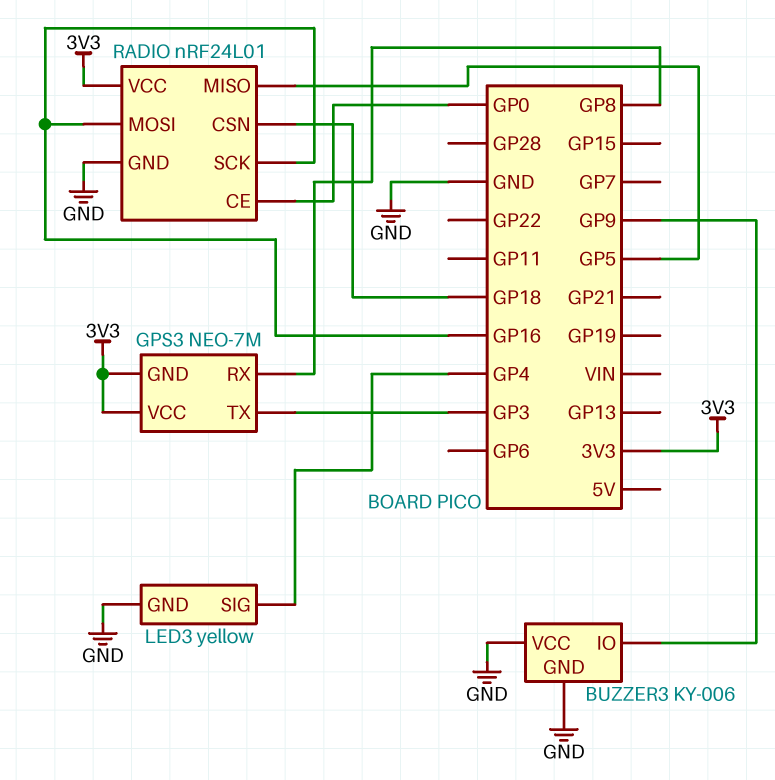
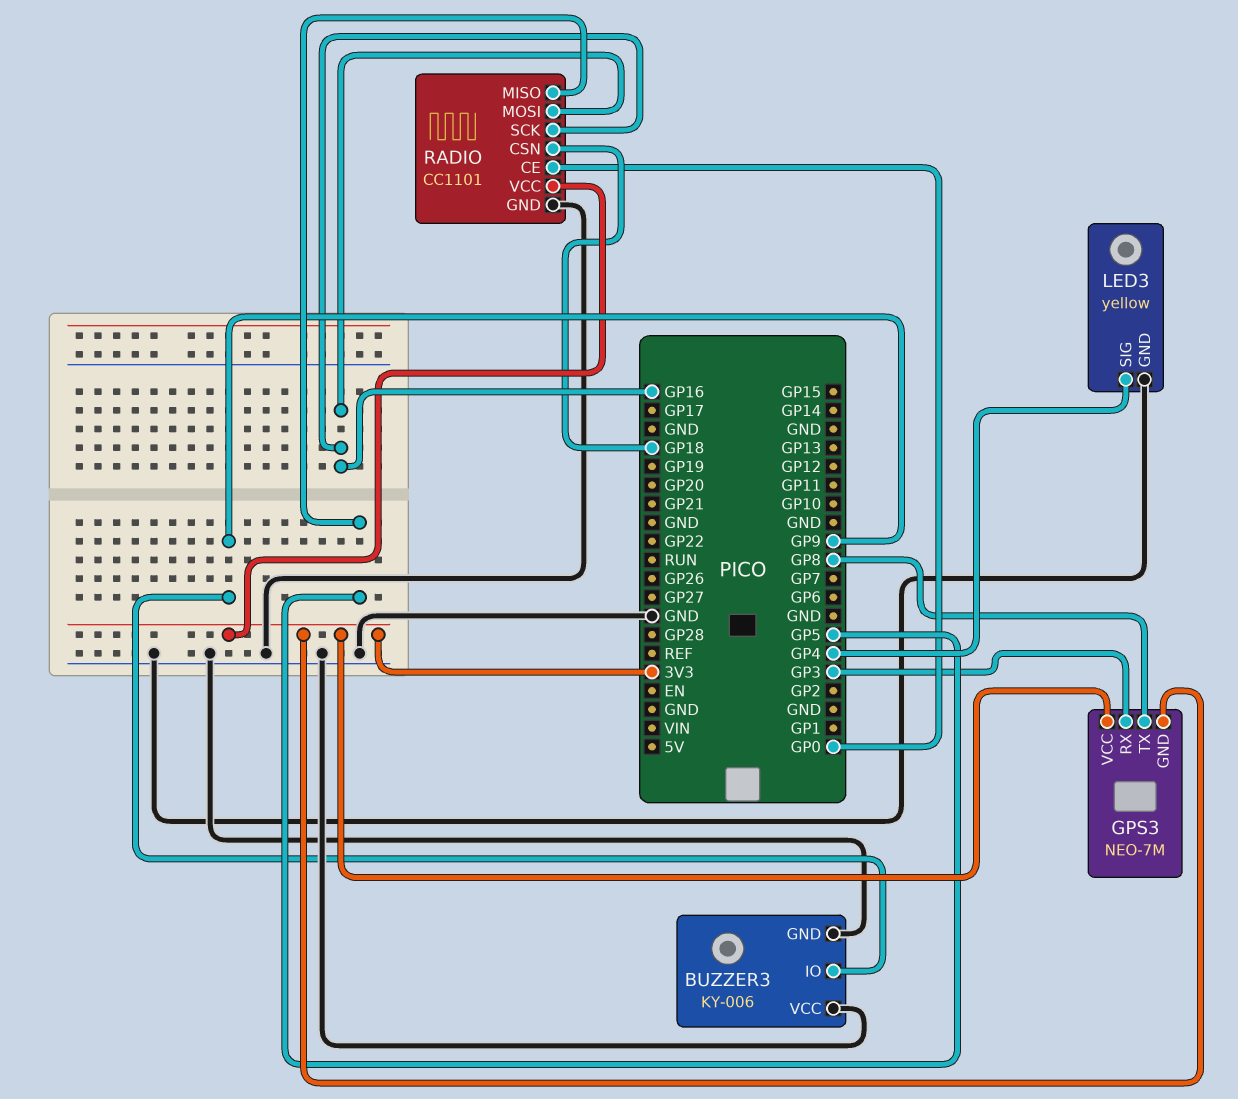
GPS3 pin RX: GP8 -> GP3
GPS3 pin TX: GP3 -> GP8
RADIO: nRF24L01 -> CC1101

